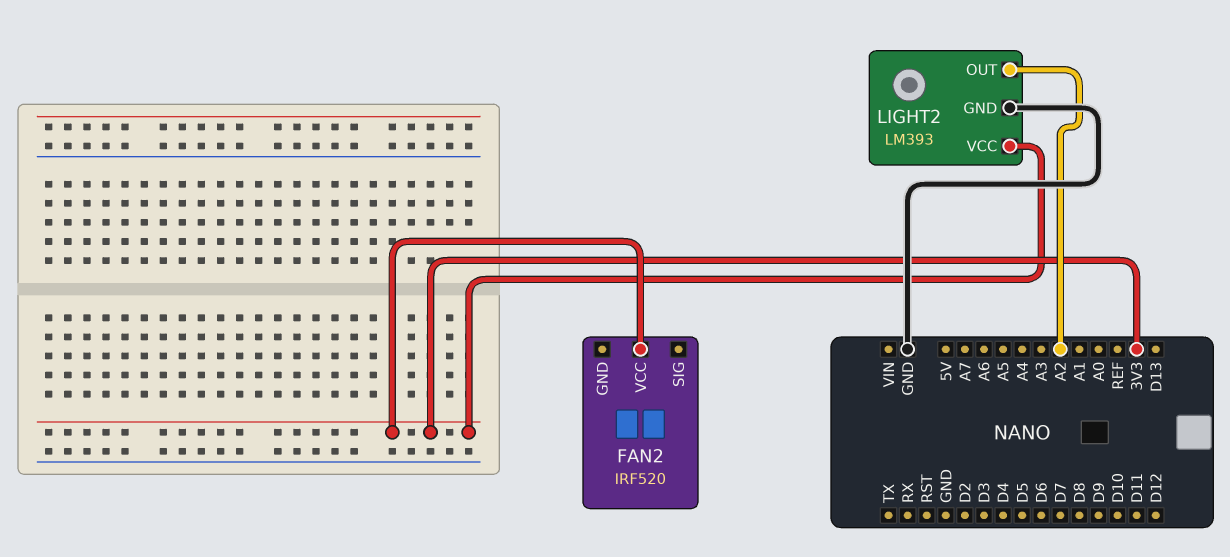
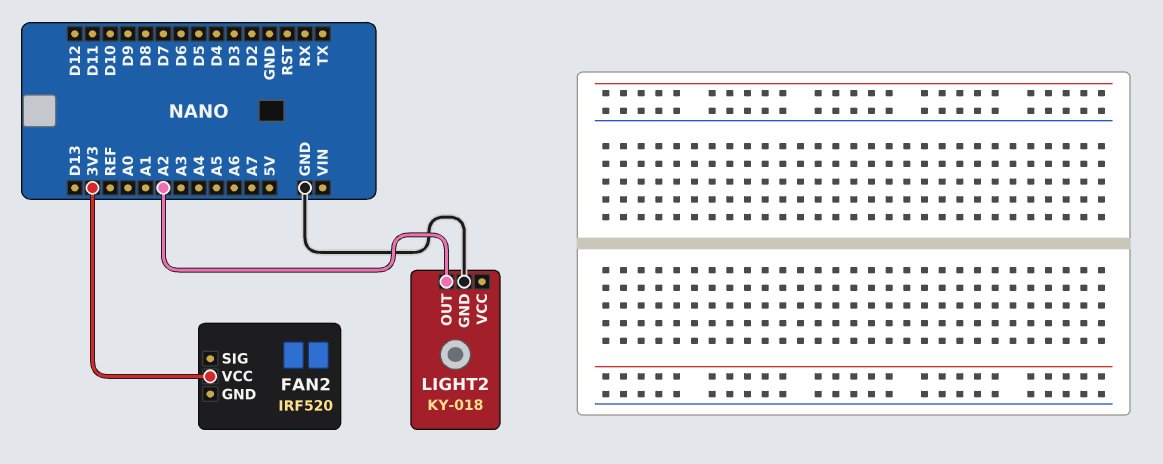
LIGHT2: LM393 -> KY-018
LIGHT2 pin VCC: 3V3 -> none

